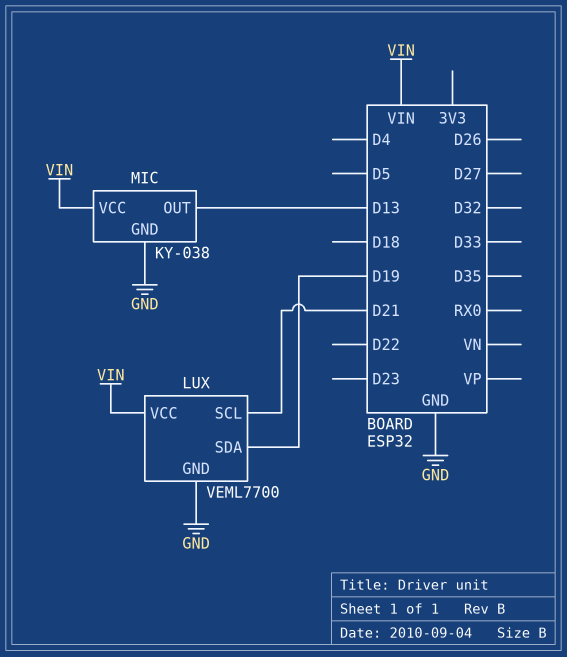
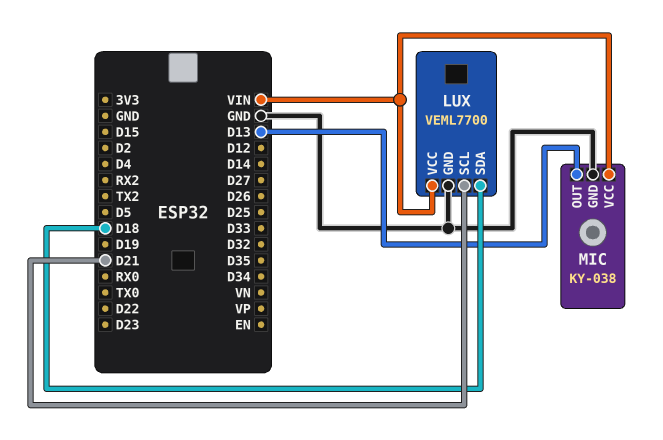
LUX pin SDA: D19 -> D18

